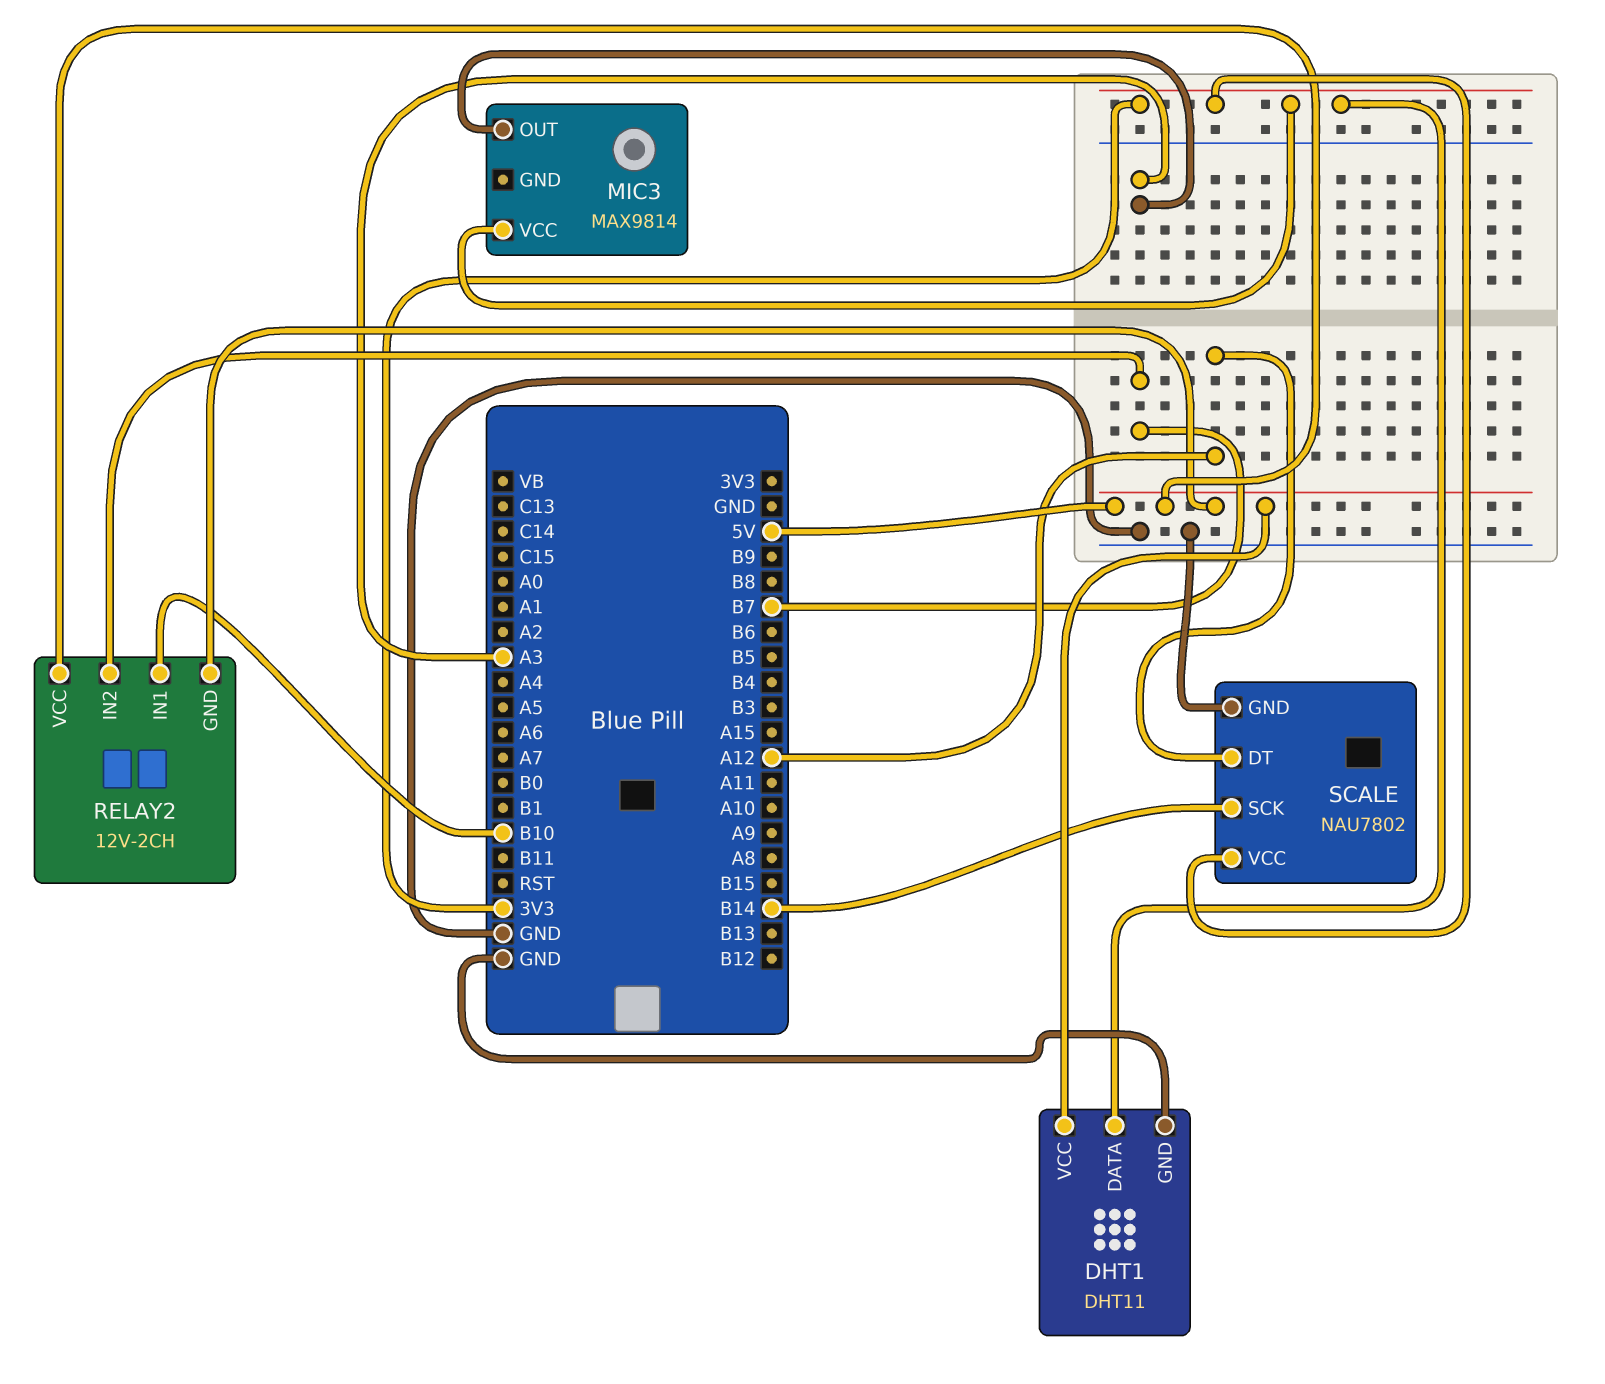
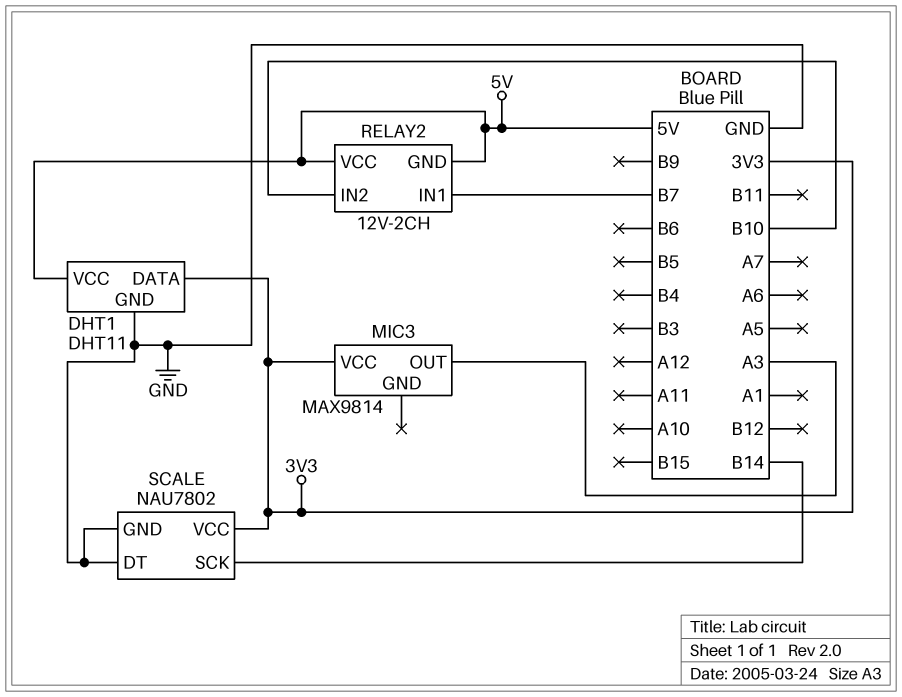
RELAY2 pin IN1: B10 -> B7
RELAY2 pin IN2: B7 -> B10
SCALE pin DT: A12 -> GND

